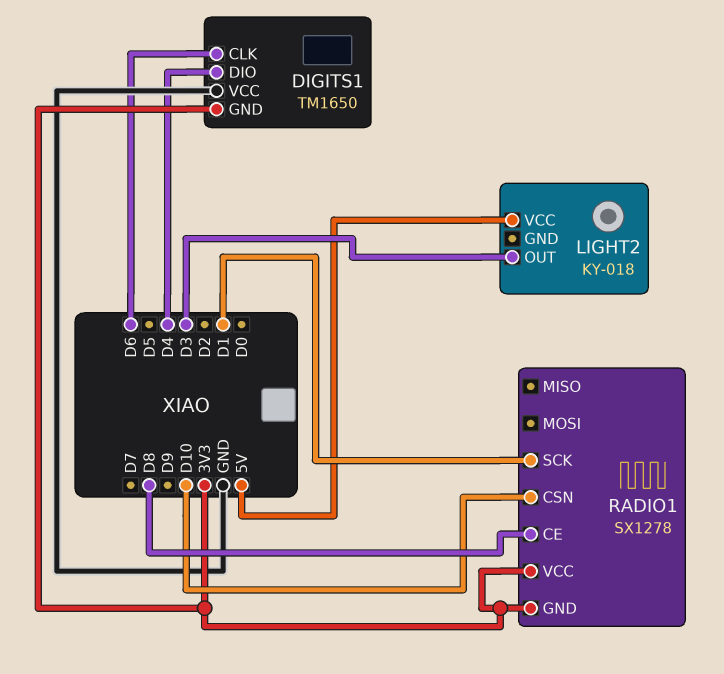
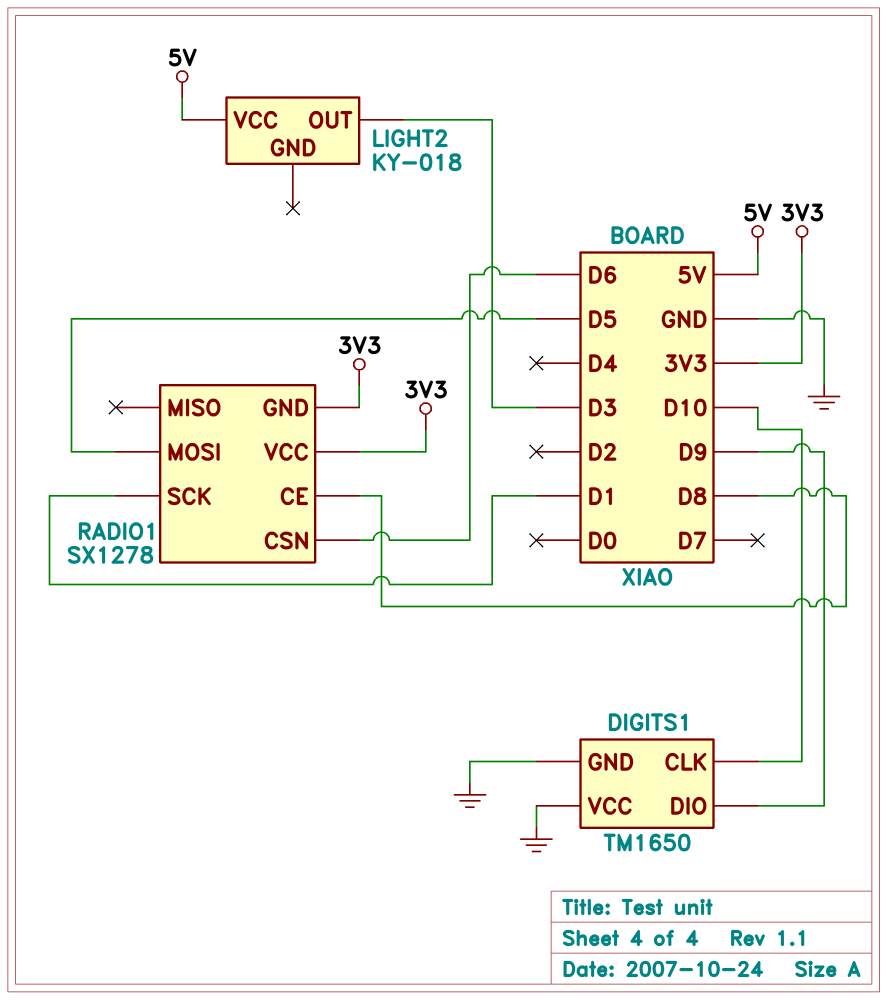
DIGITS1 pin CLK: D6 -> D10
DIGITS1 pin DIO: D4 -> D9
DIGITS1 pin GND: 3V3 -> GND
RADIO1 pin CSN: D10 -> D6
RADIO1 pin MOSI: none -> D5

